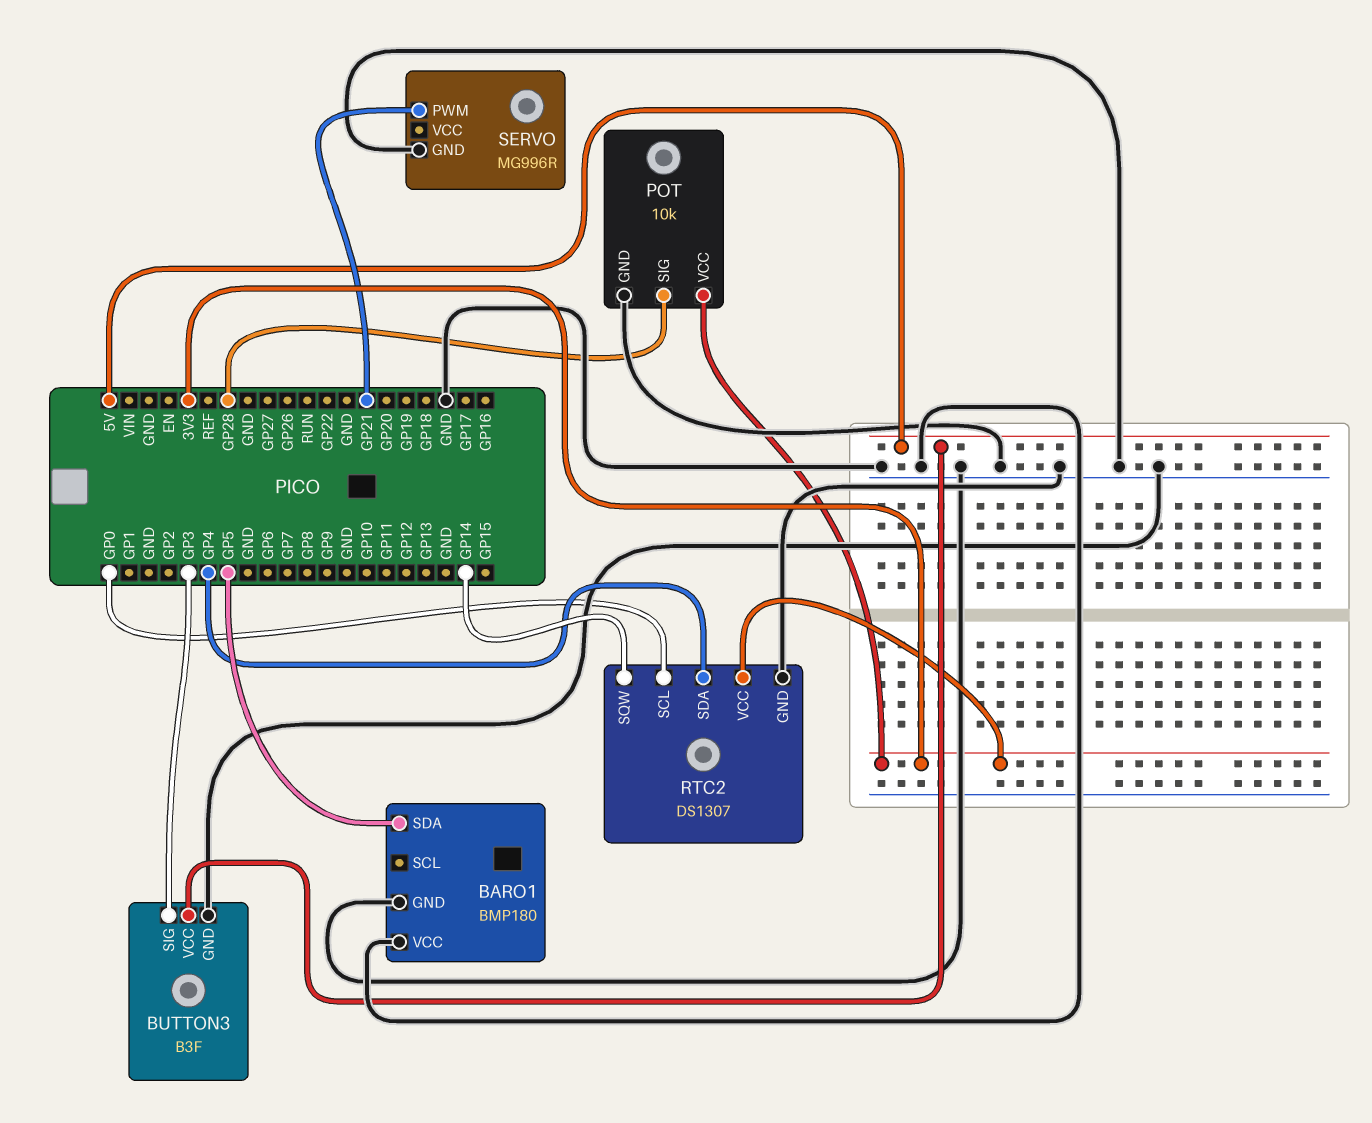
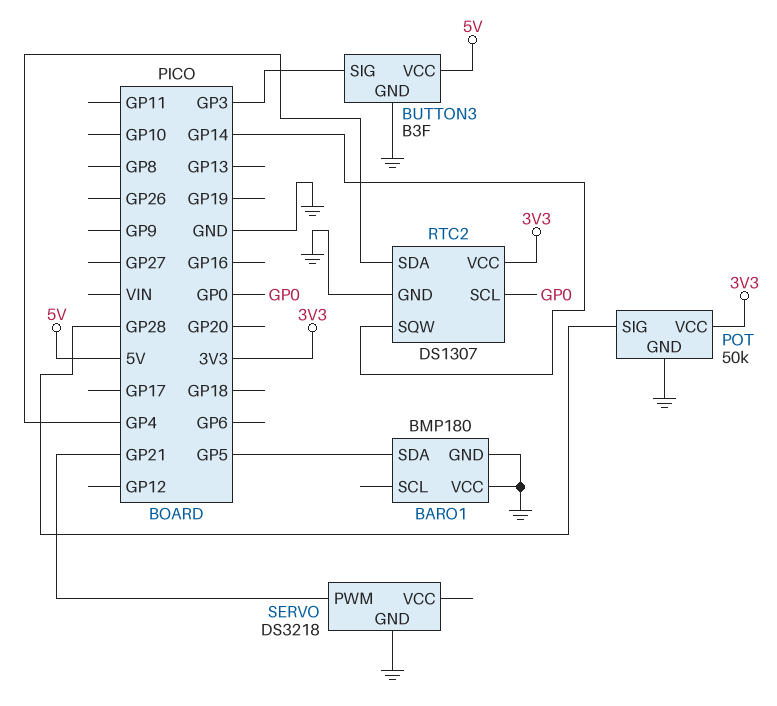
POT: 10k -> 50k
SERVO: MG996R -> DS3218

